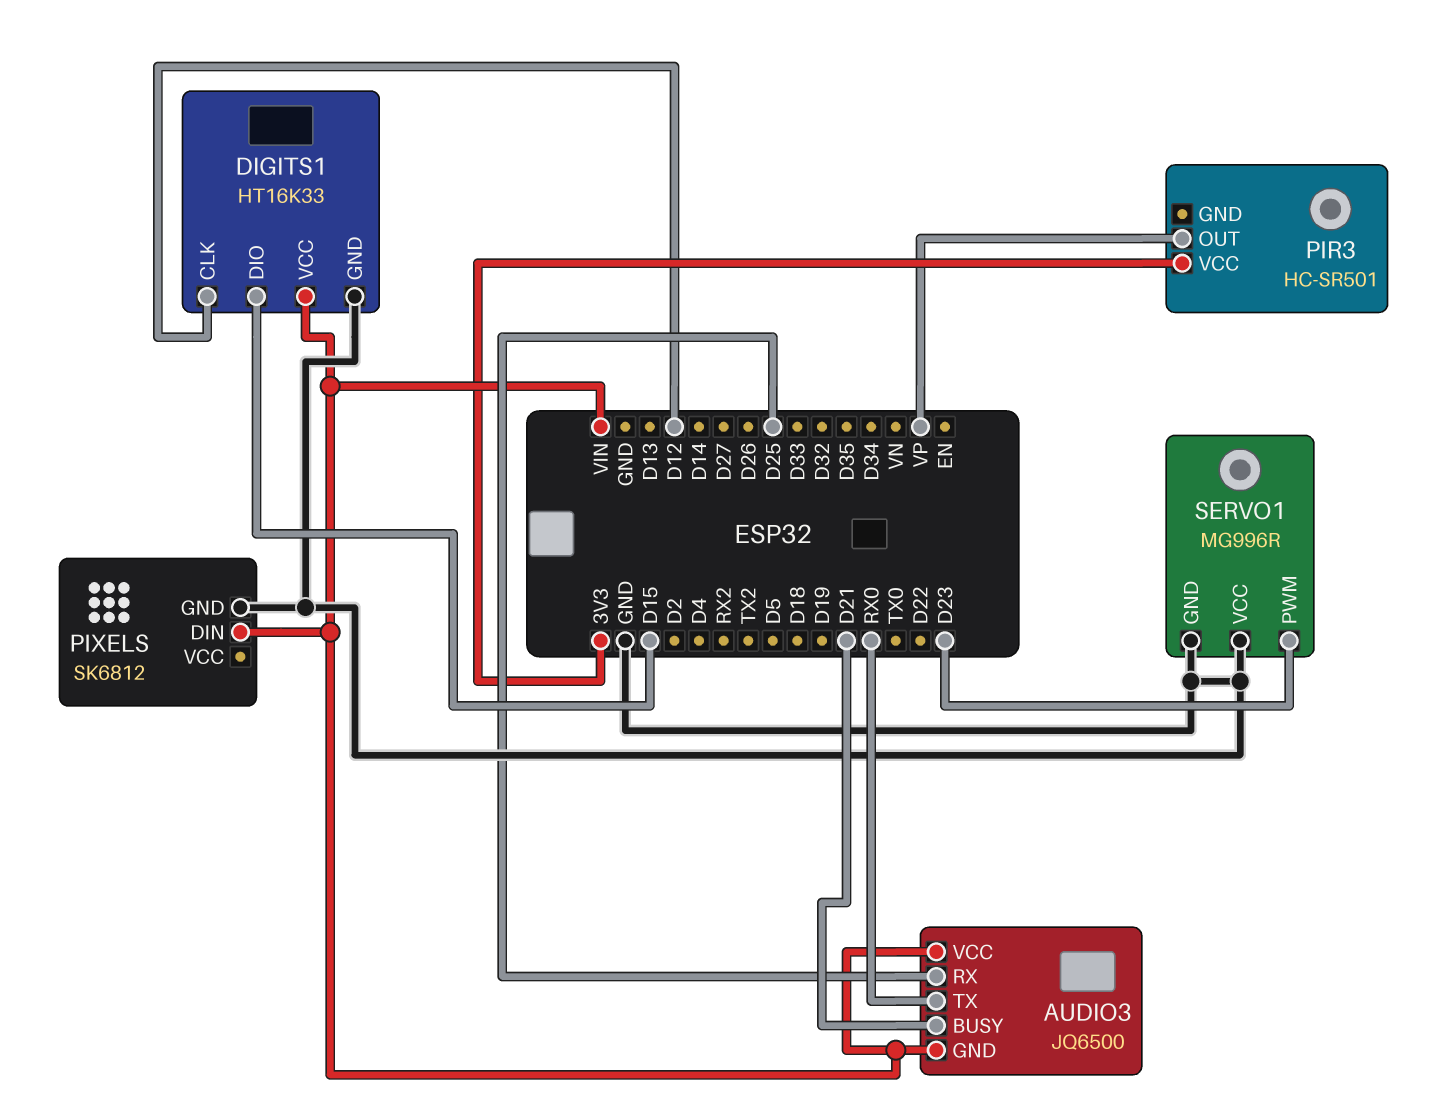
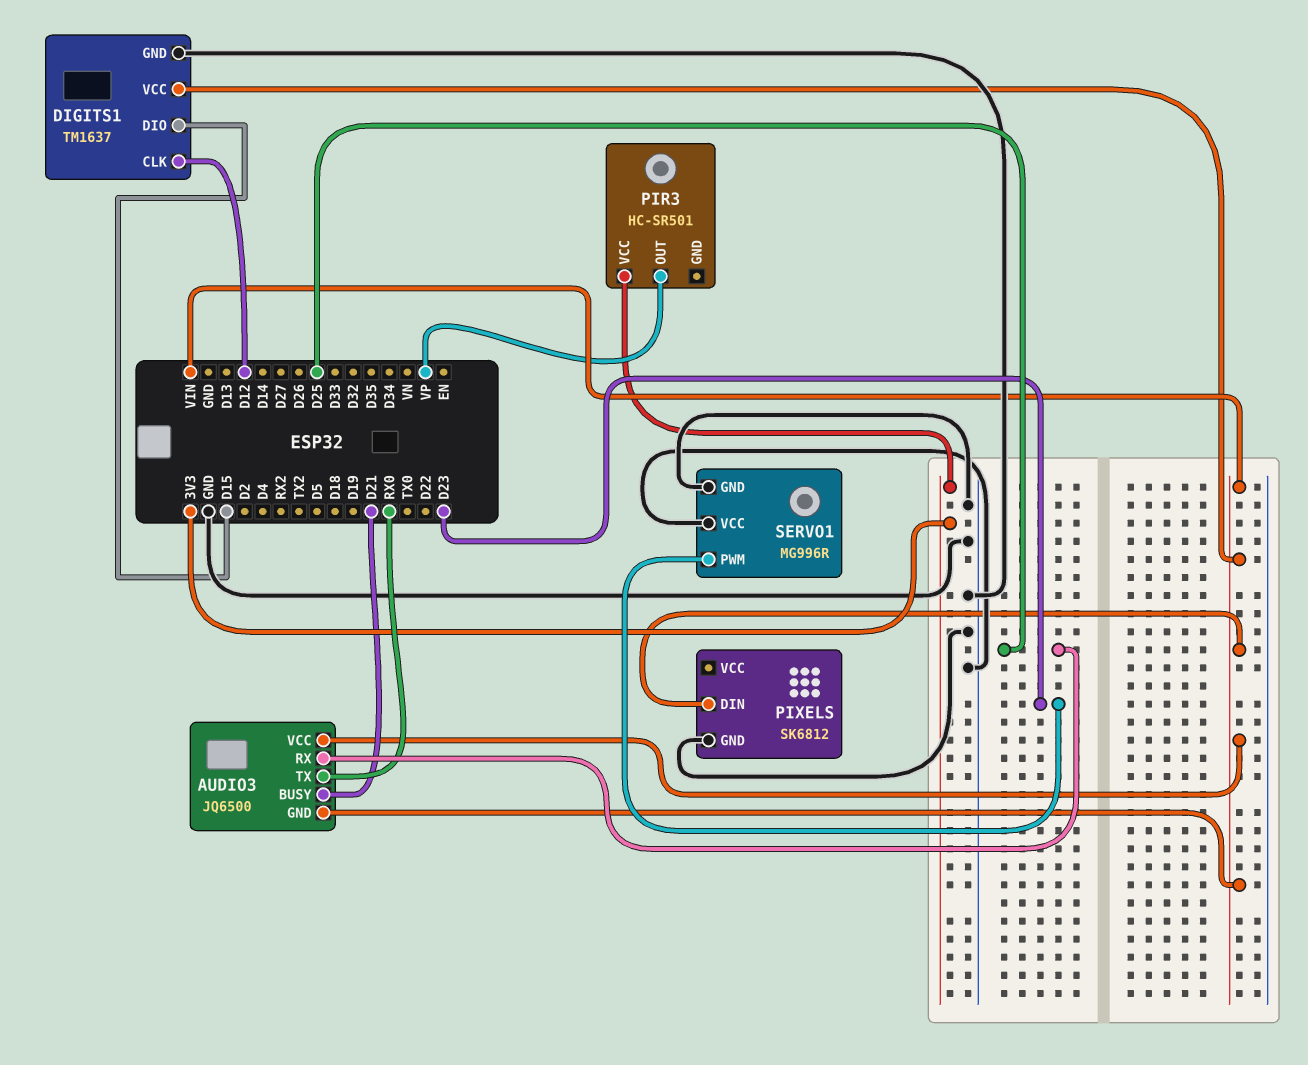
DIGITS1: HT16K33 -> TM1637

